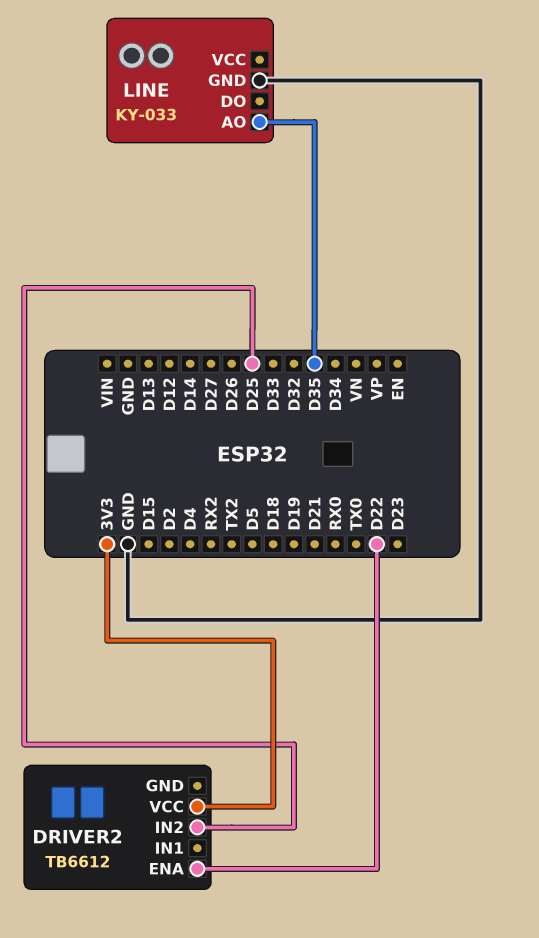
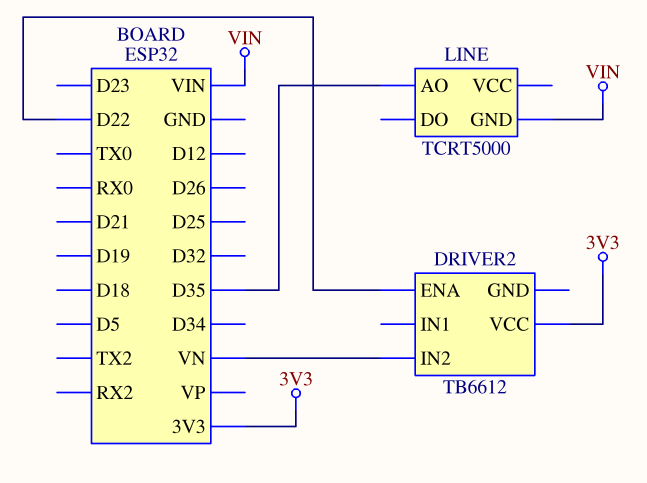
DRIVER2 pin IN2: D25 -> VN
LINE: KY-033 -> TCRT5000
LINE pin GND: GND -> VIN

